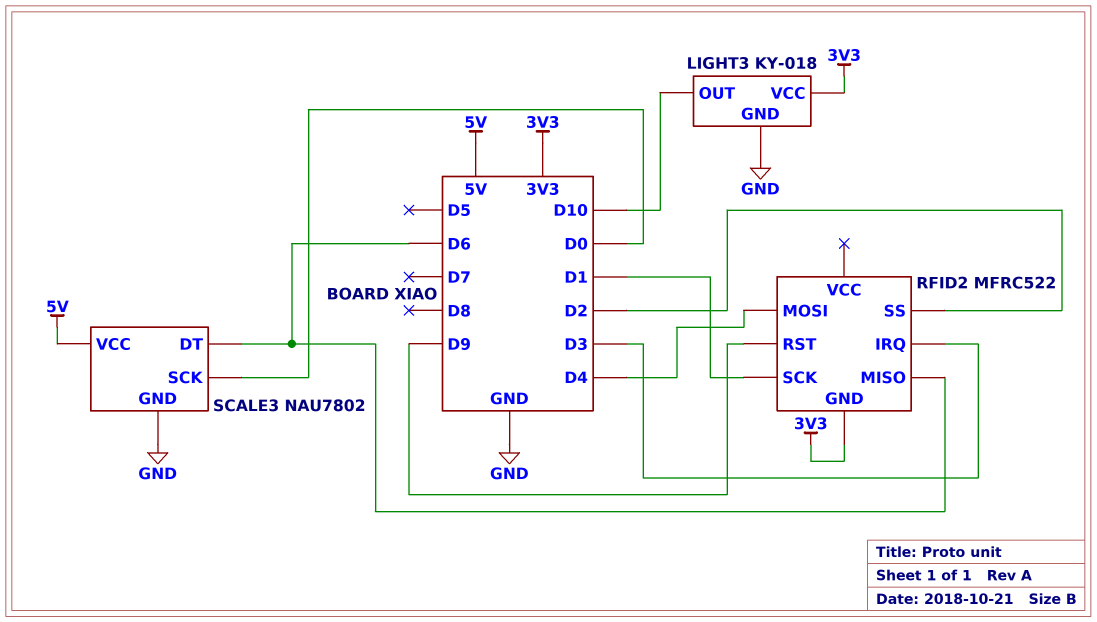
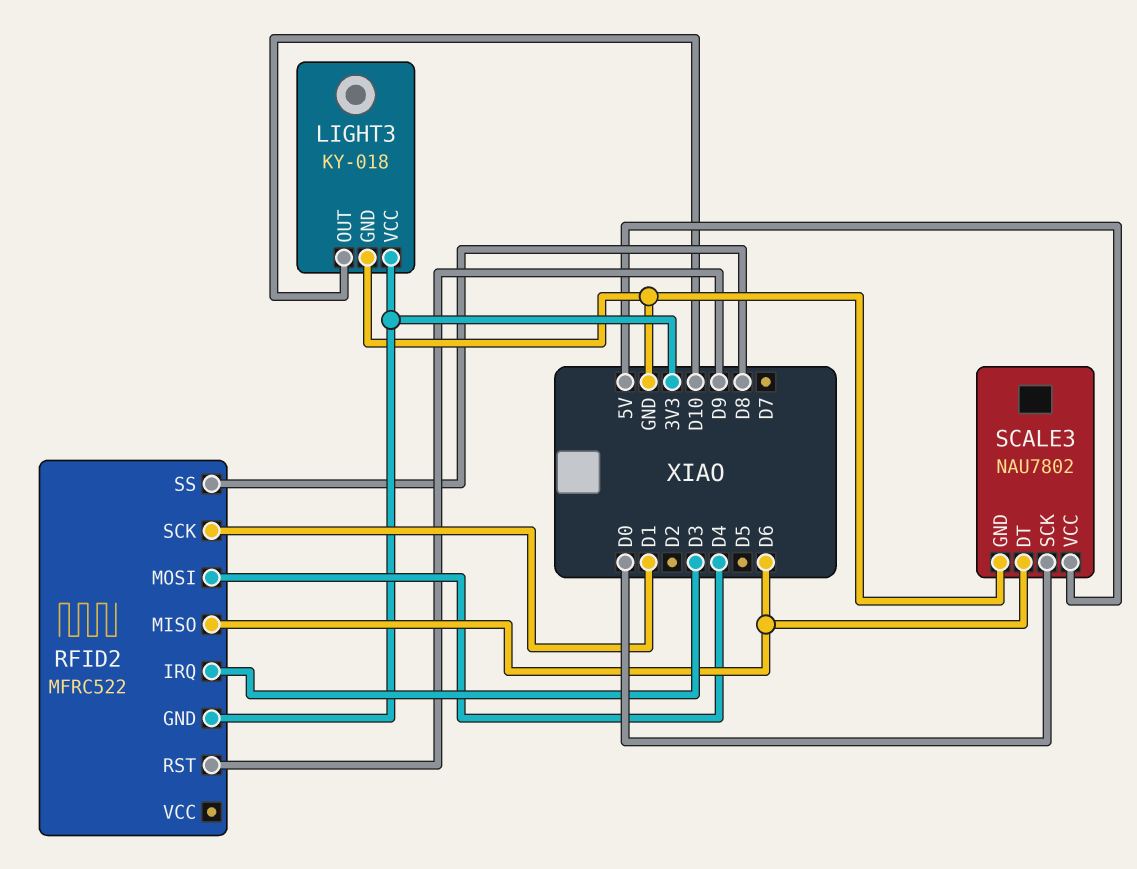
RFID2 pin SS: D2 -> D8

